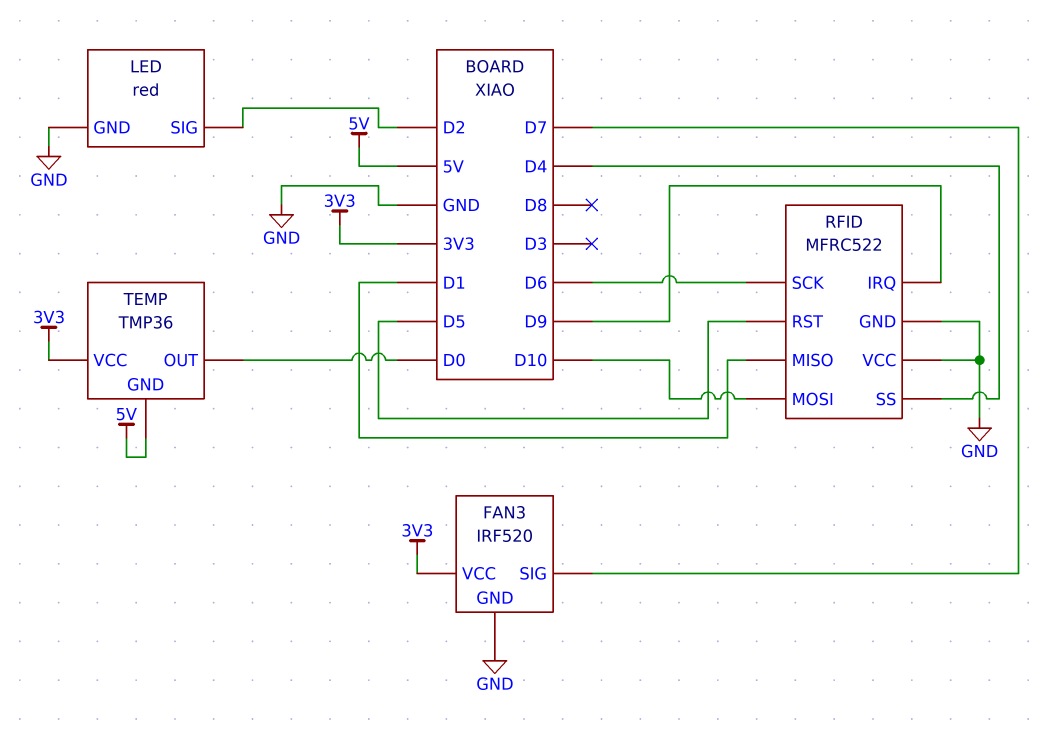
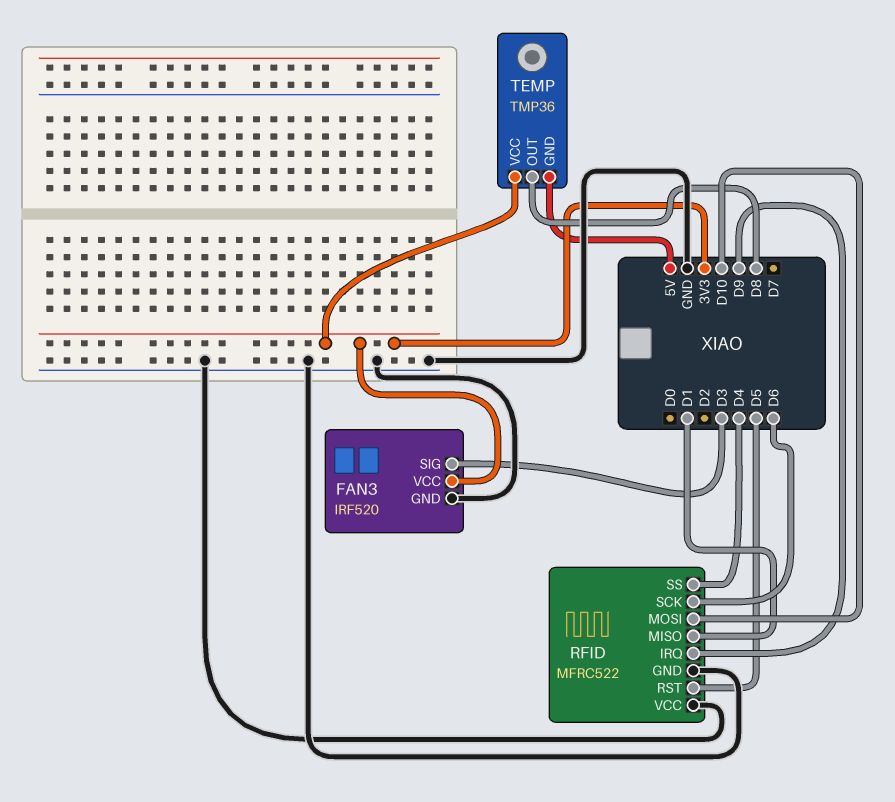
FAN3 pin SIG: D7 -> D3
LED: red -> none
LED pin GND: GND -> none
LED pin SIG: D2 -> none
TEMP pin OUT: D0 -> D8

